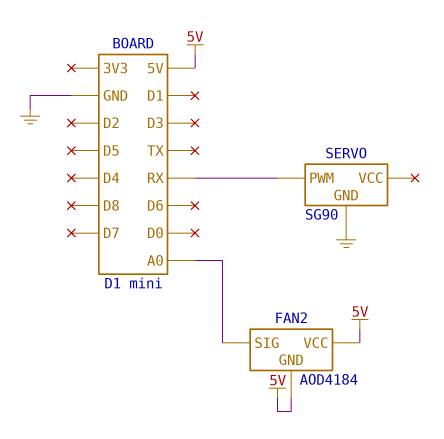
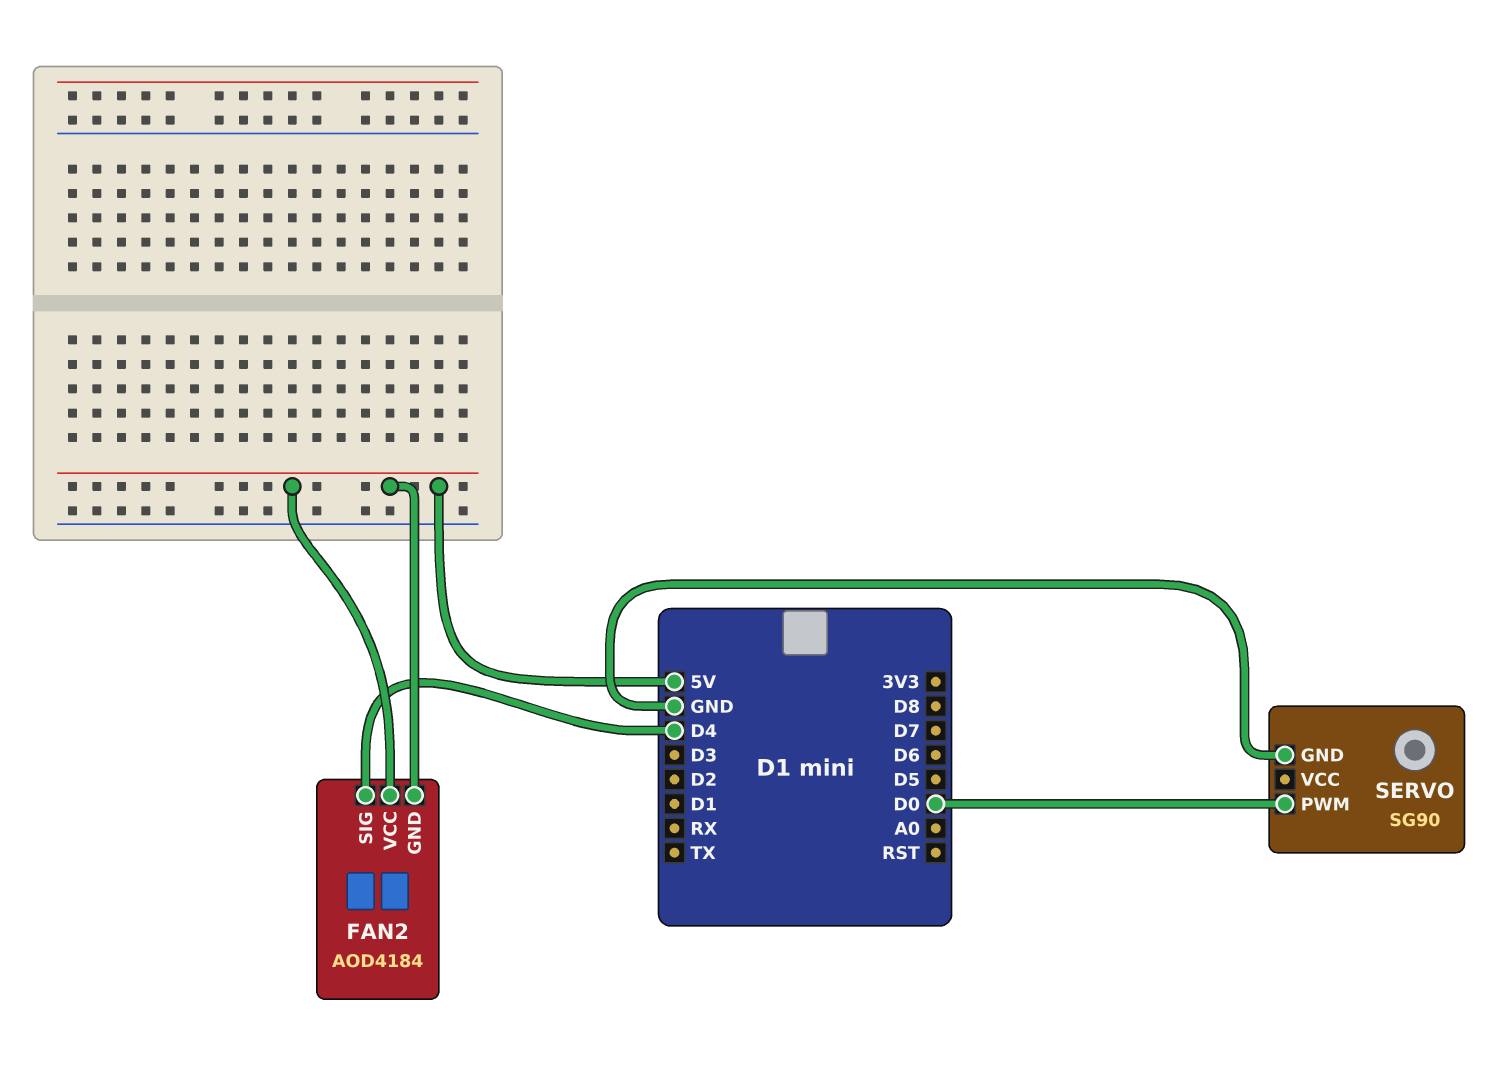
FAN2 pin SIG: A0 -> D4
SERVO pin PWM: RX -> D0

